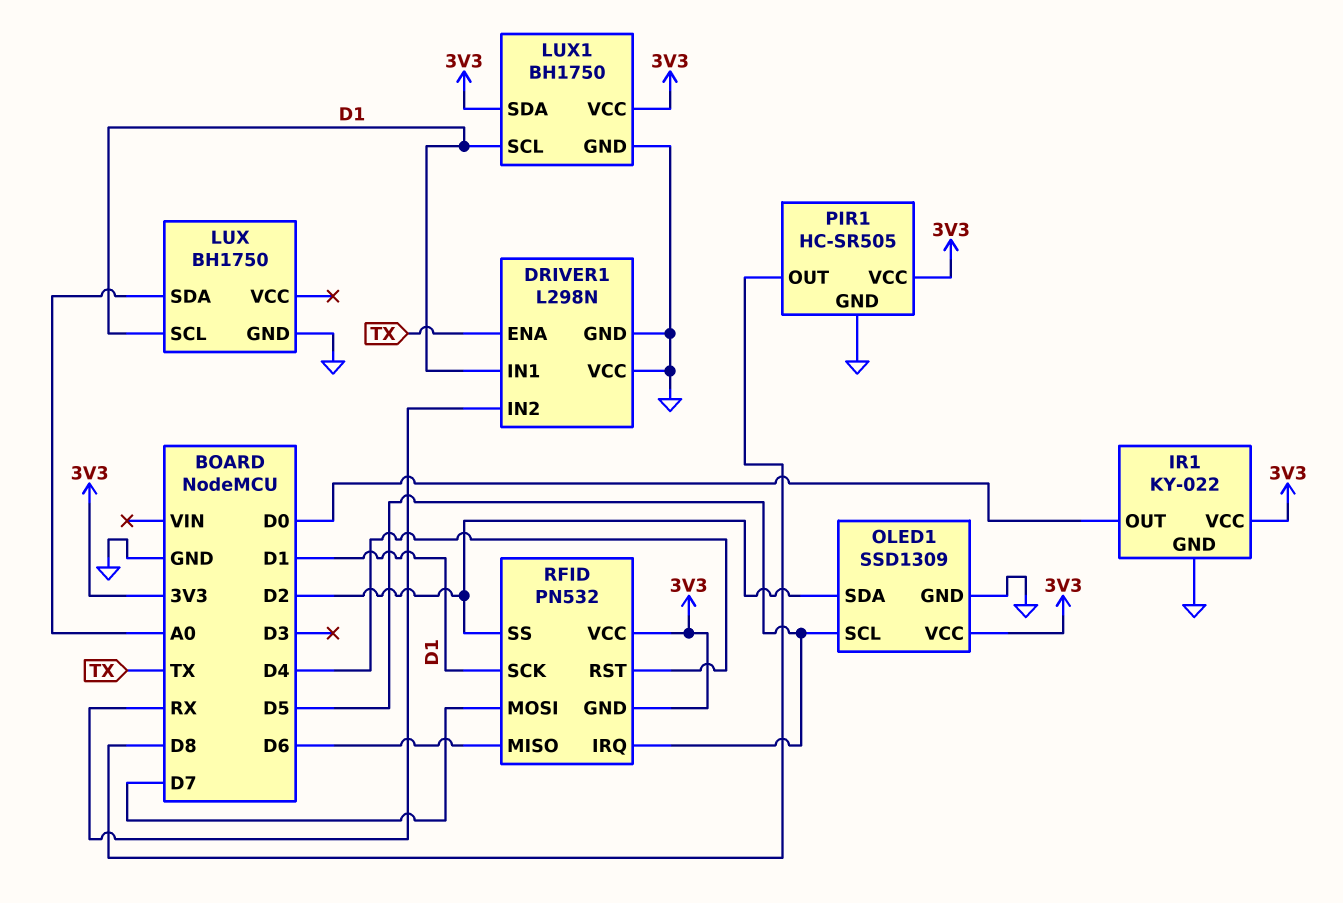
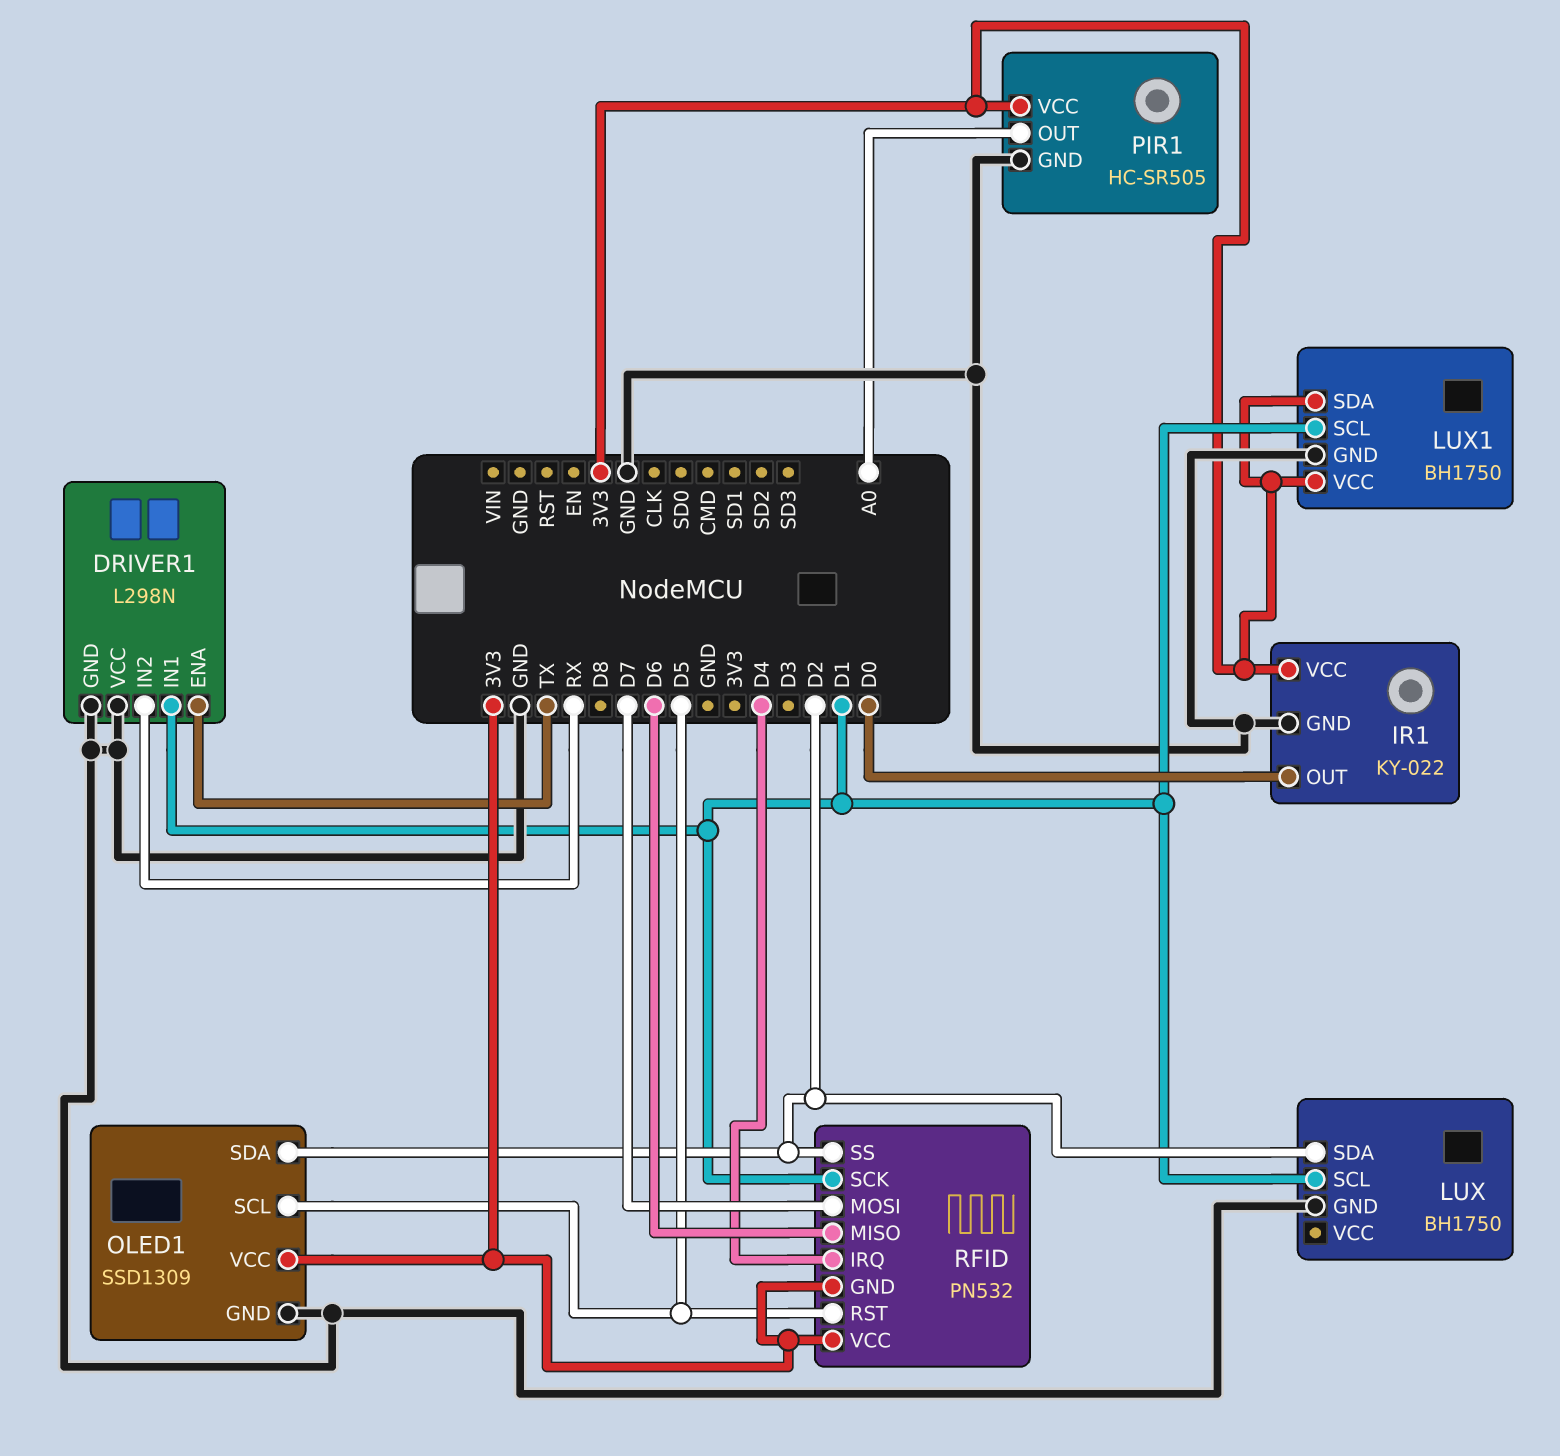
LUX pin SDA: A0 -> D2
PIR1 pin OUT: D8 -> A0
RFID pin IRQ: D5 -> D4
RFID pin RST: D4 -> D5

